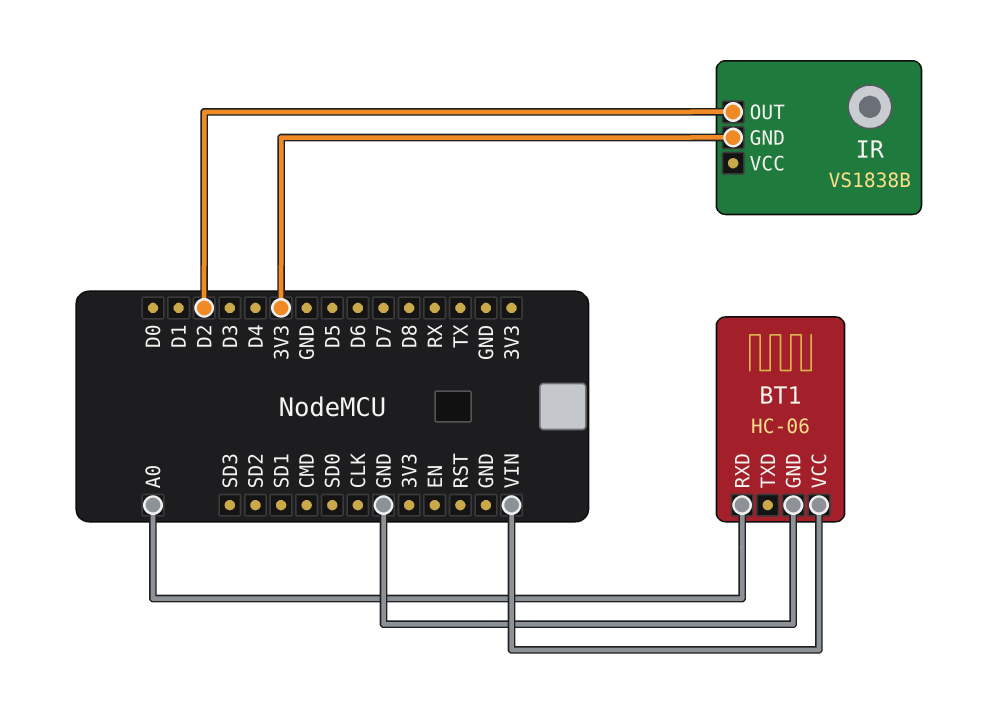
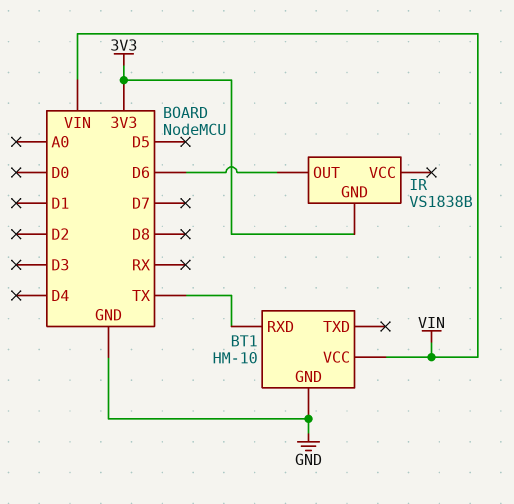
BT1: HC-06 -> HM-10
BT1 pin RXD: A0 -> TX
IR pin OUT: D2 -> D6

